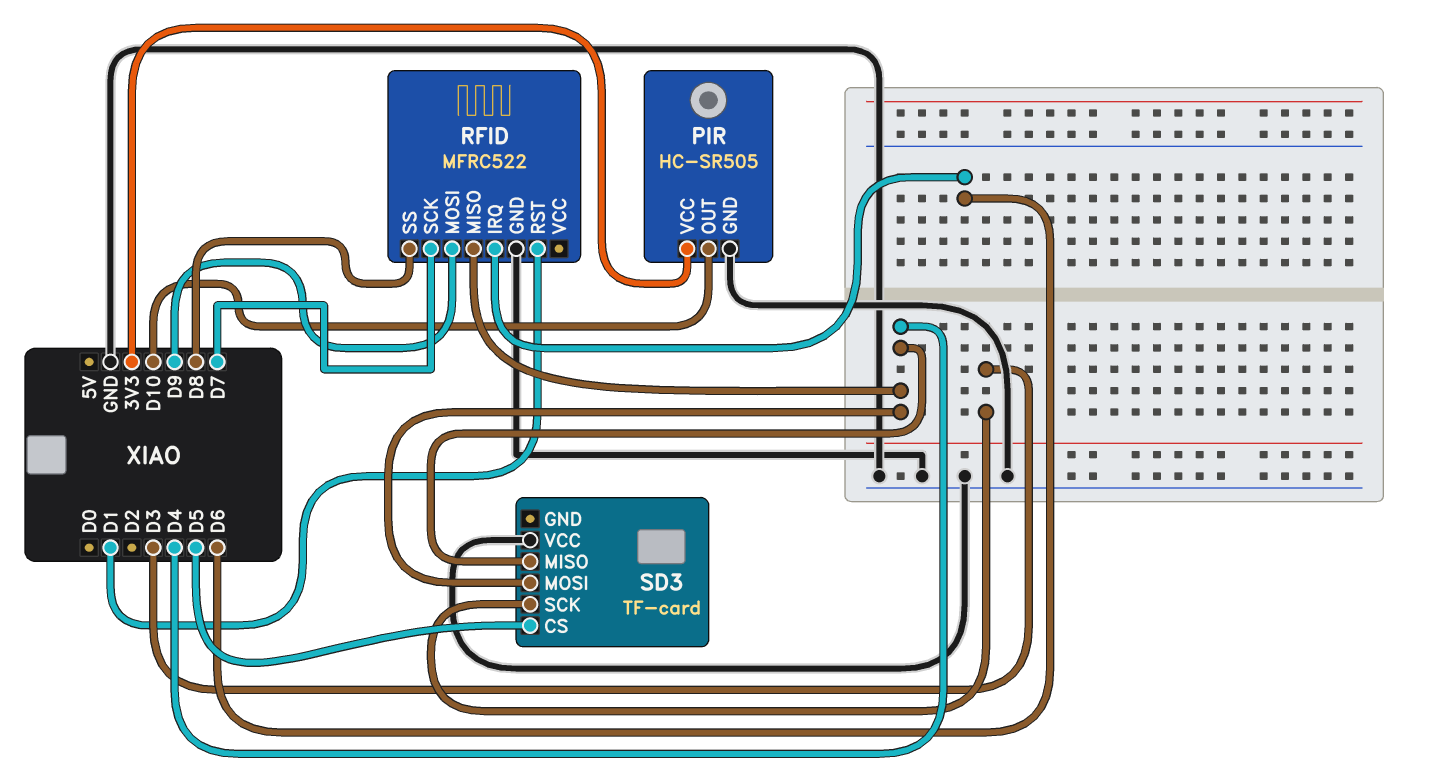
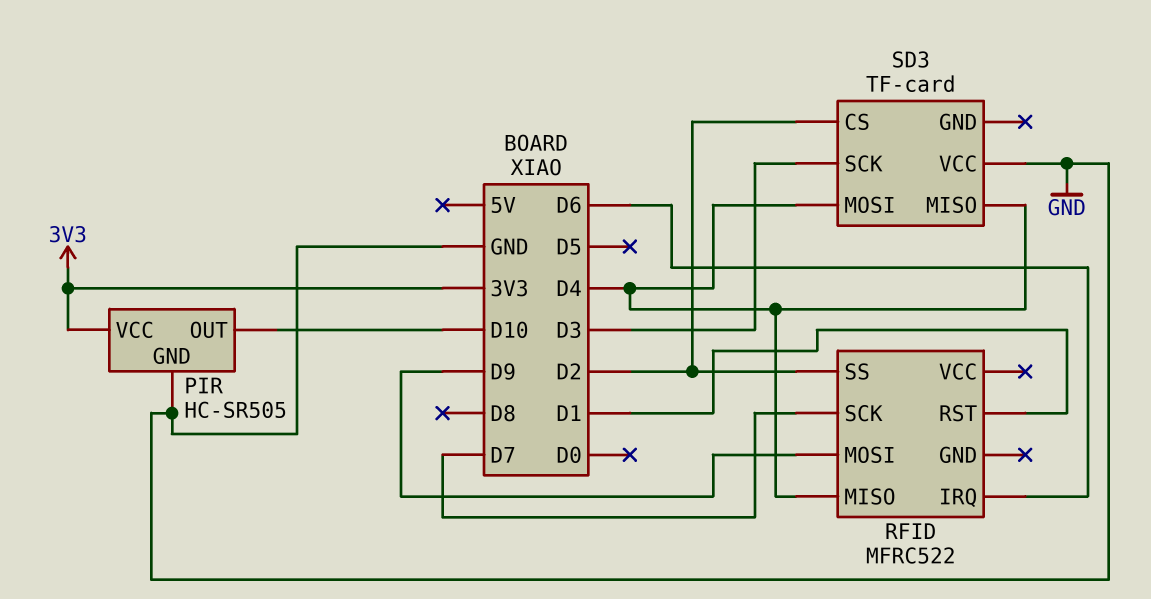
RFID pin GND: GND -> none
RFID pin SS: D8 -> D2
SD3 pin CS: D5 -> D2

